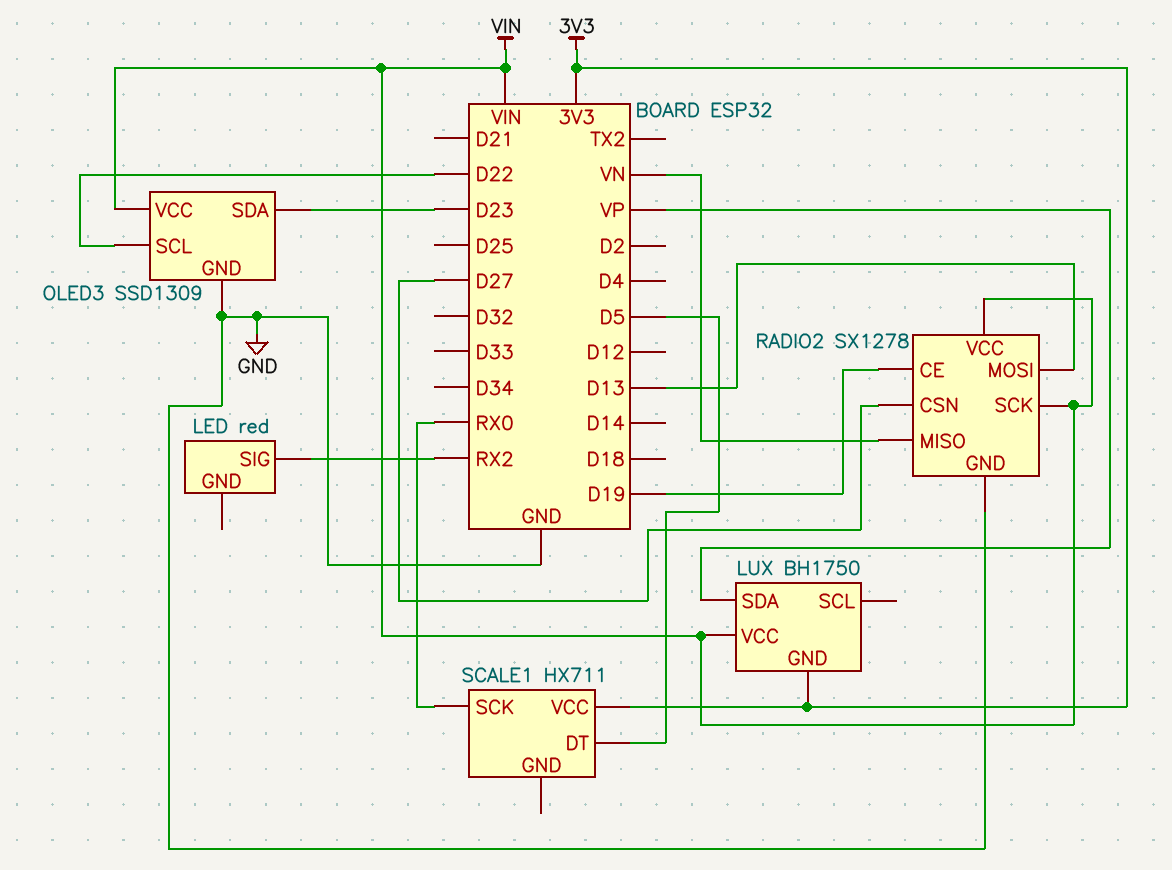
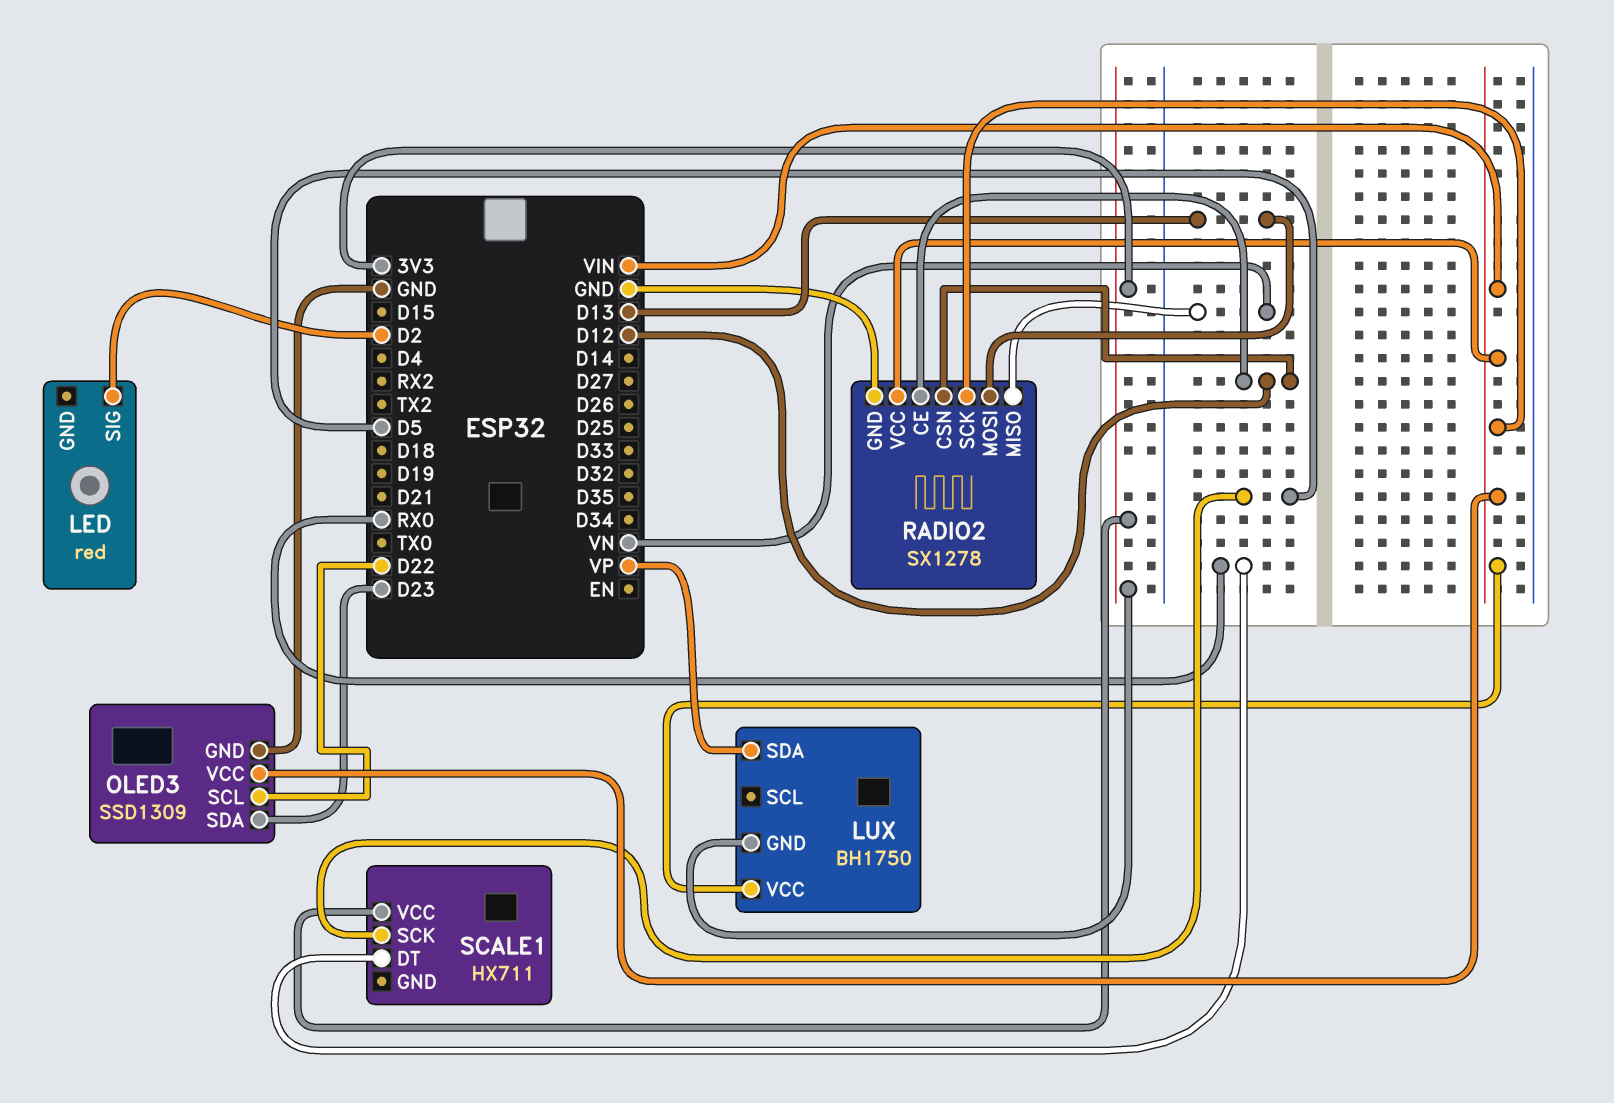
LED pin SIG: RX2 -> D2
RADIO2 pin CE: D19 -> D12
RADIO2 pin CSN: D27 -> D12
SCALE1 pin DT: D5 -> RX0
SCALE1 pin SCK: RX0 -> D5

